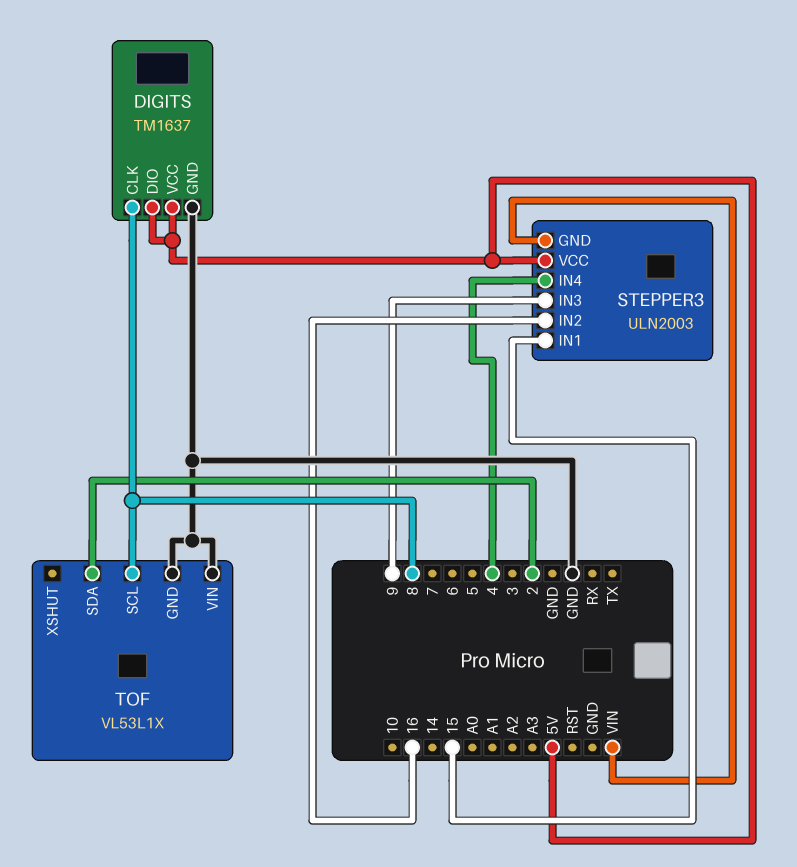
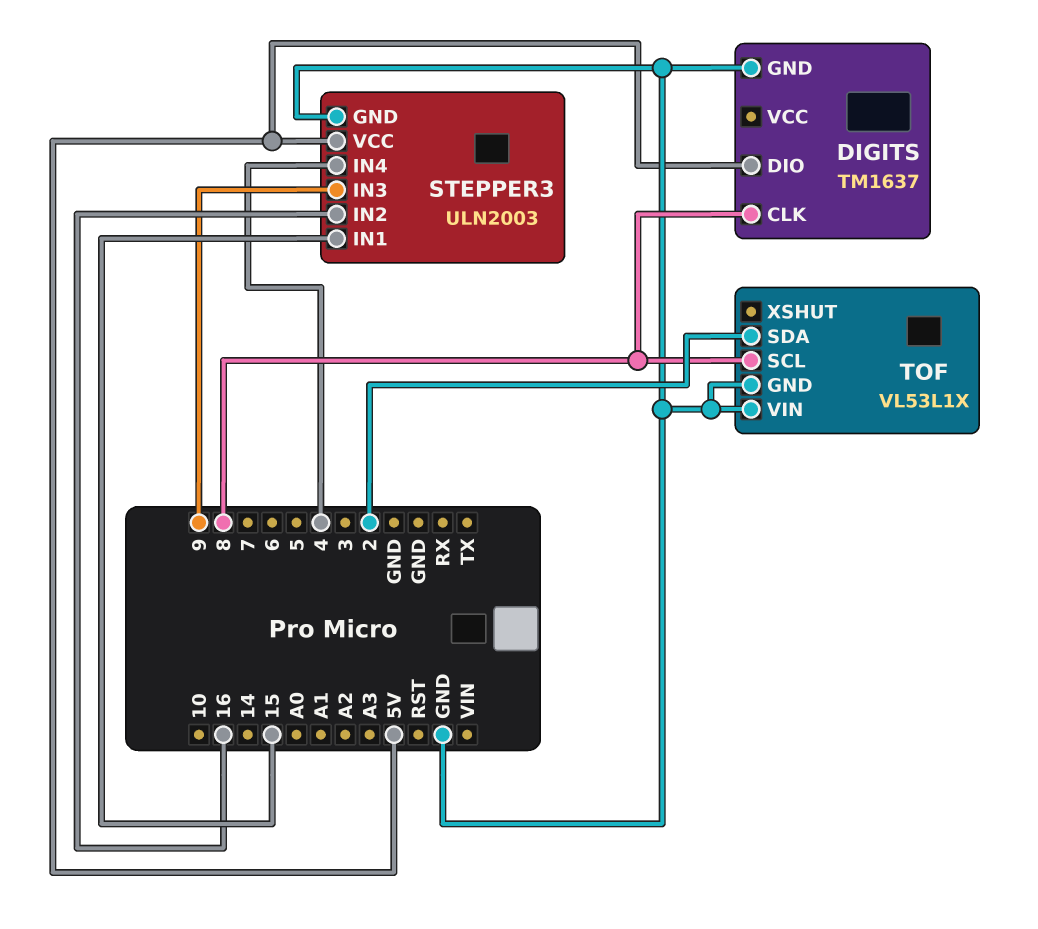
DIGITS pin VCC: 5V -> none
STEPPER3 pin GND: VIN -> GND

